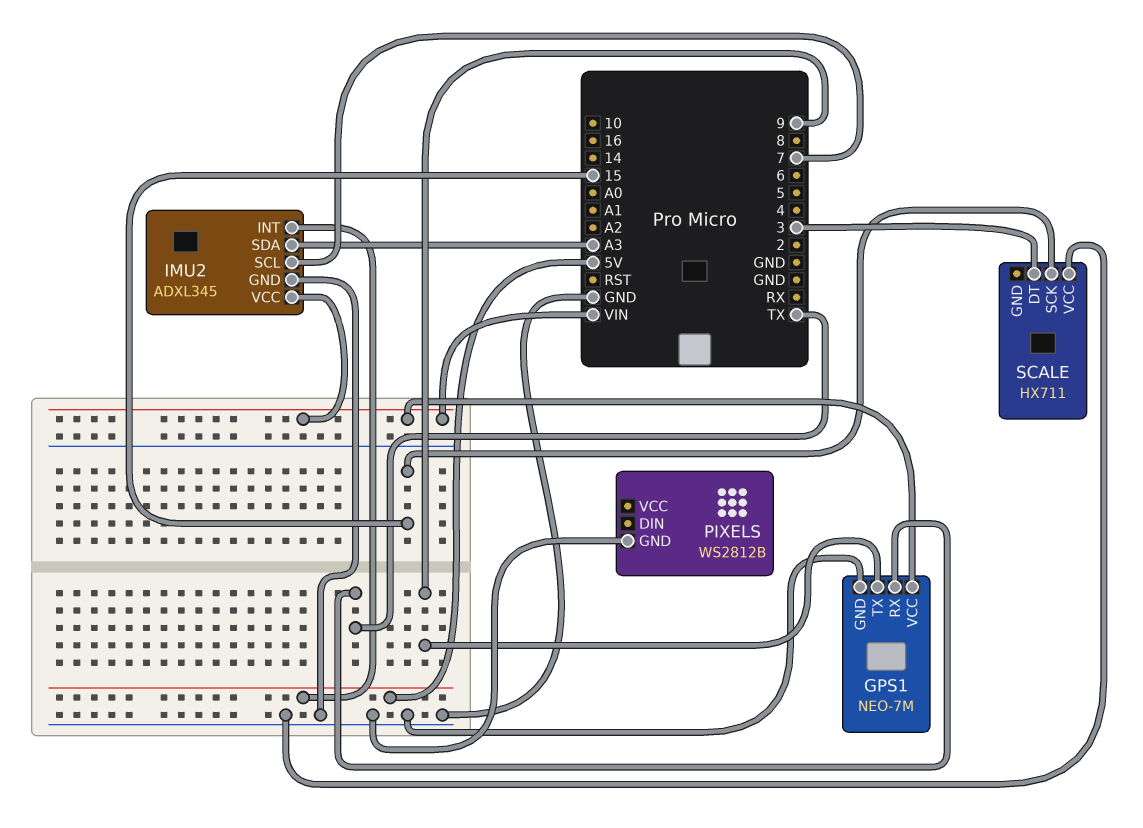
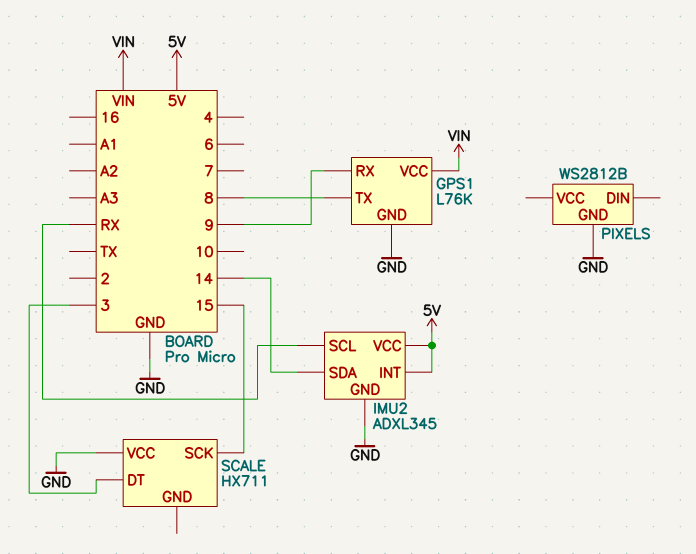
GPS1: NEO-7M -> L76K
GPS1 pin RX: TX -> 9
GPS1 pin TX: 9 -> 8
IMU2 pin SCL: 7 -> RX
IMU2 pin SDA: A3 -> 14
IMU2 pin VCC: VIN -> 5V

